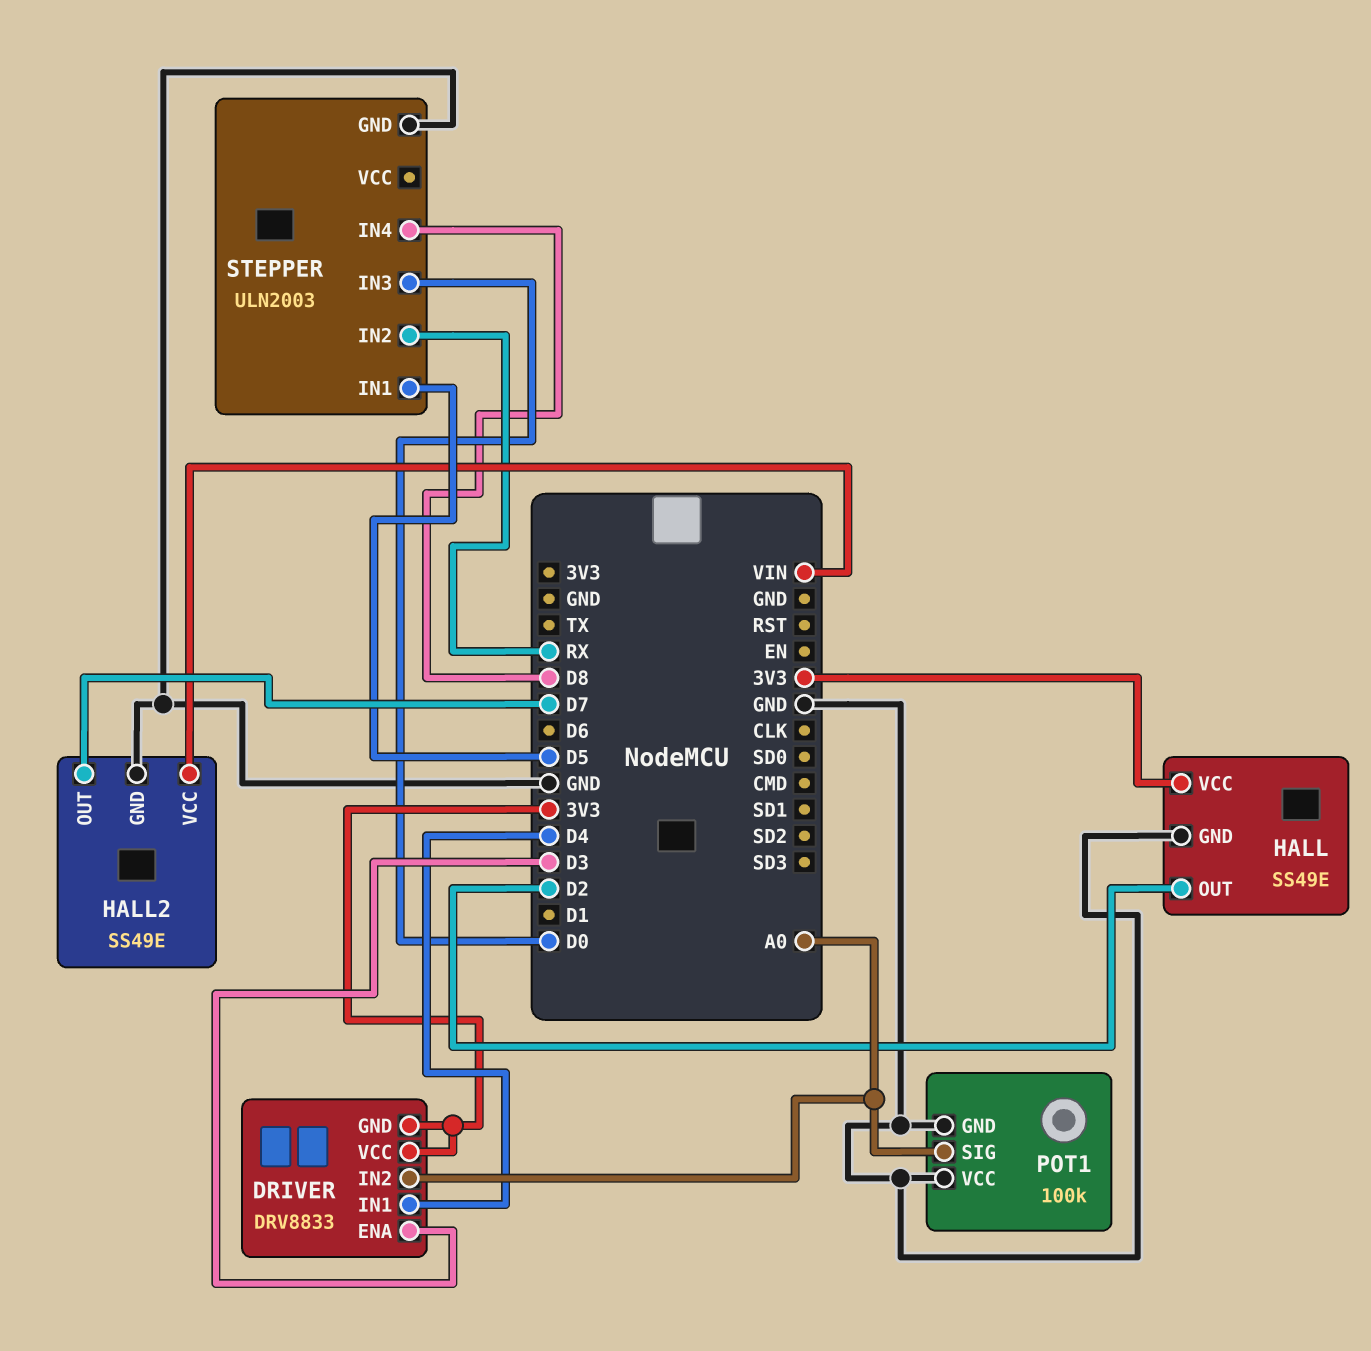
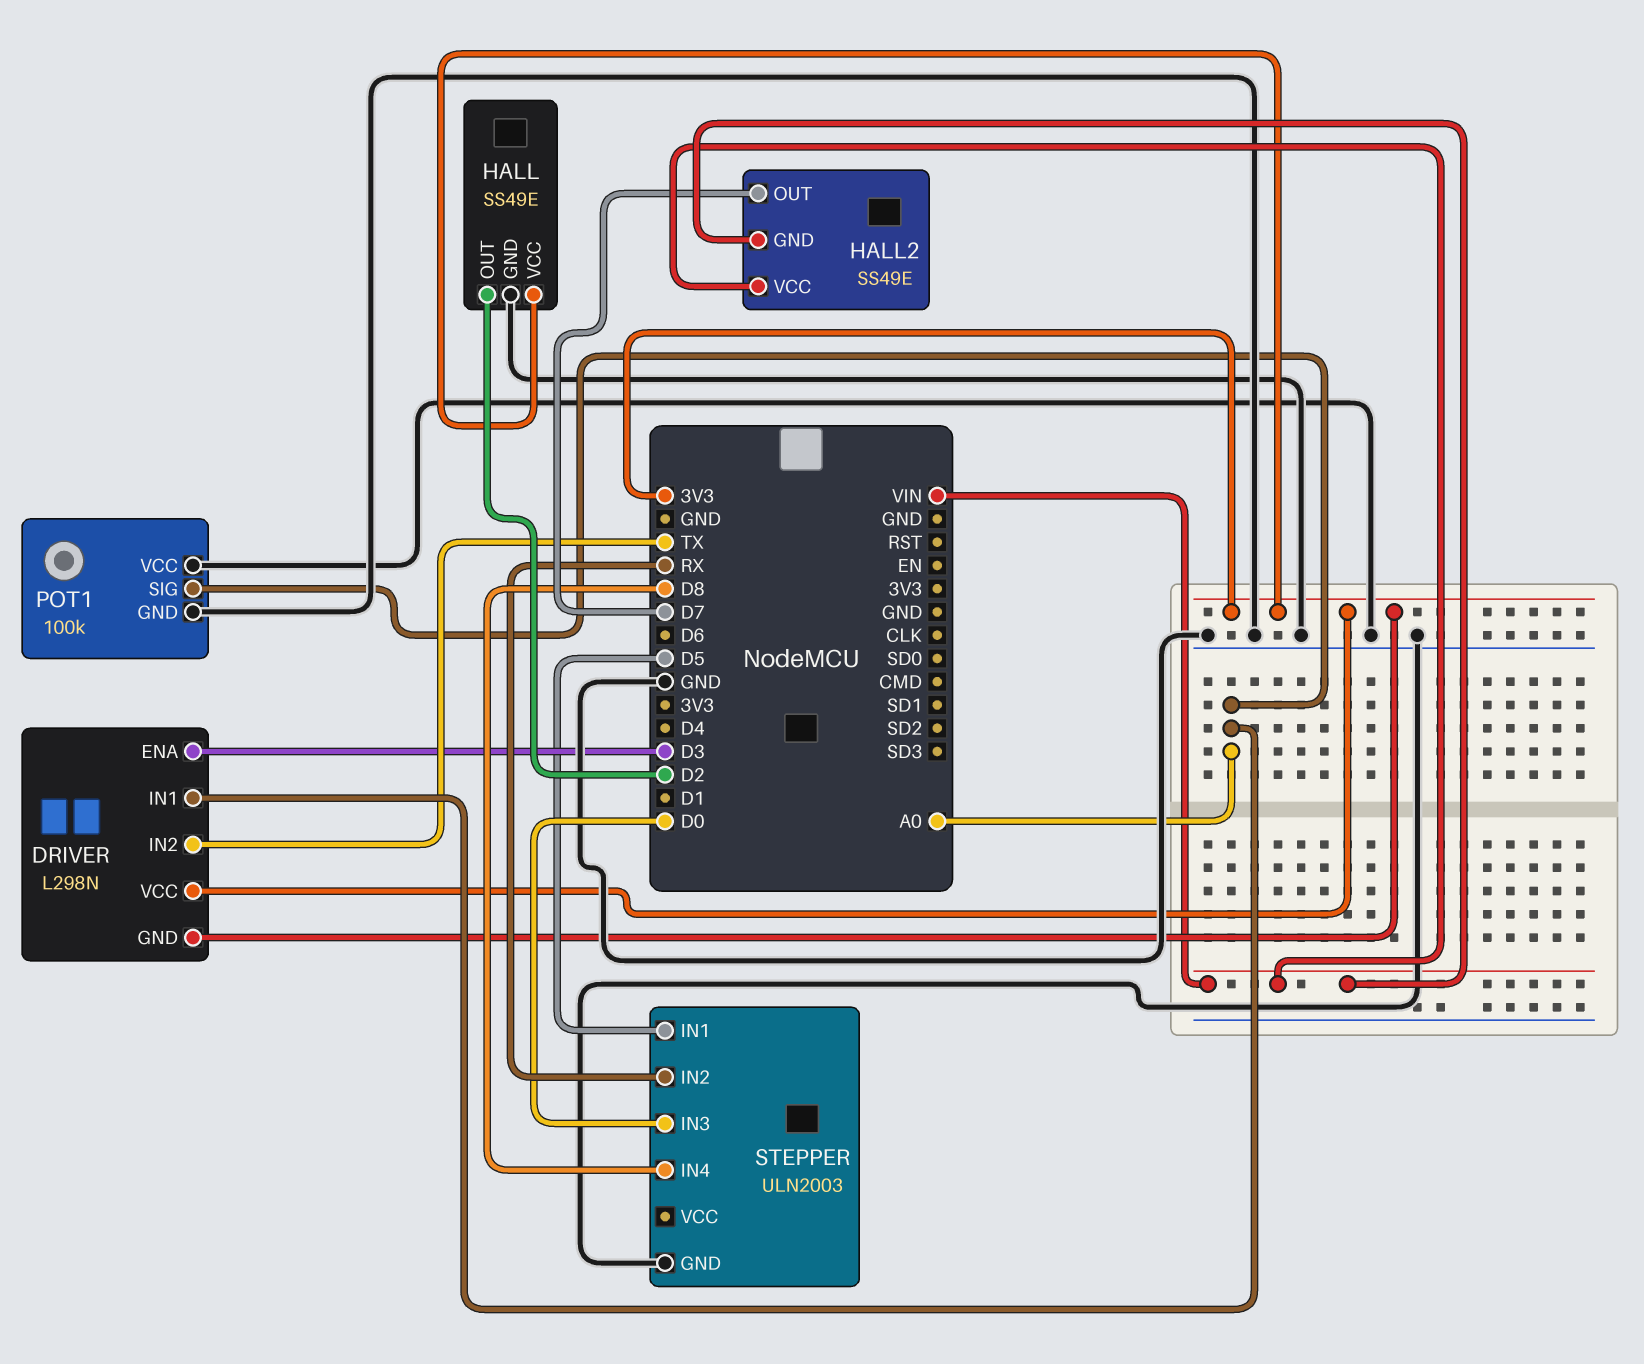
DRIVER: DRV8833 -> L298N
DRIVER pin IN1: D4 -> A0
DRIVER pin IN2: A0 -> TX
HALL2 pin GND: GND -> VIN

